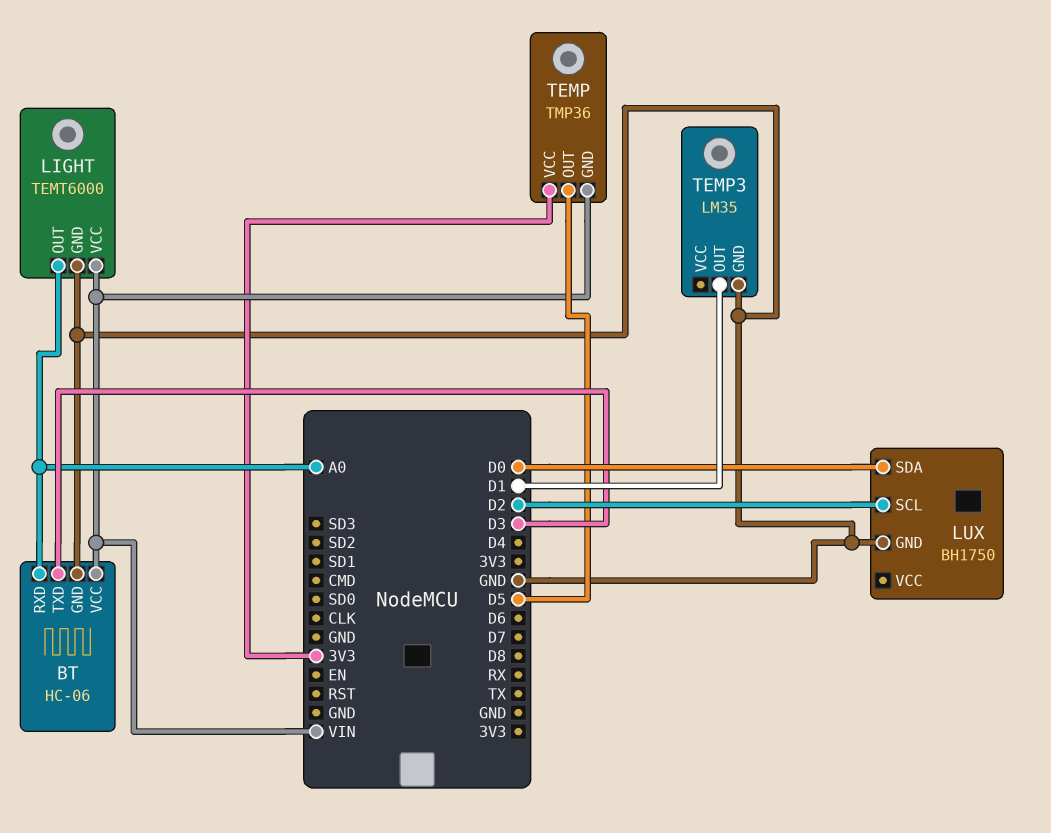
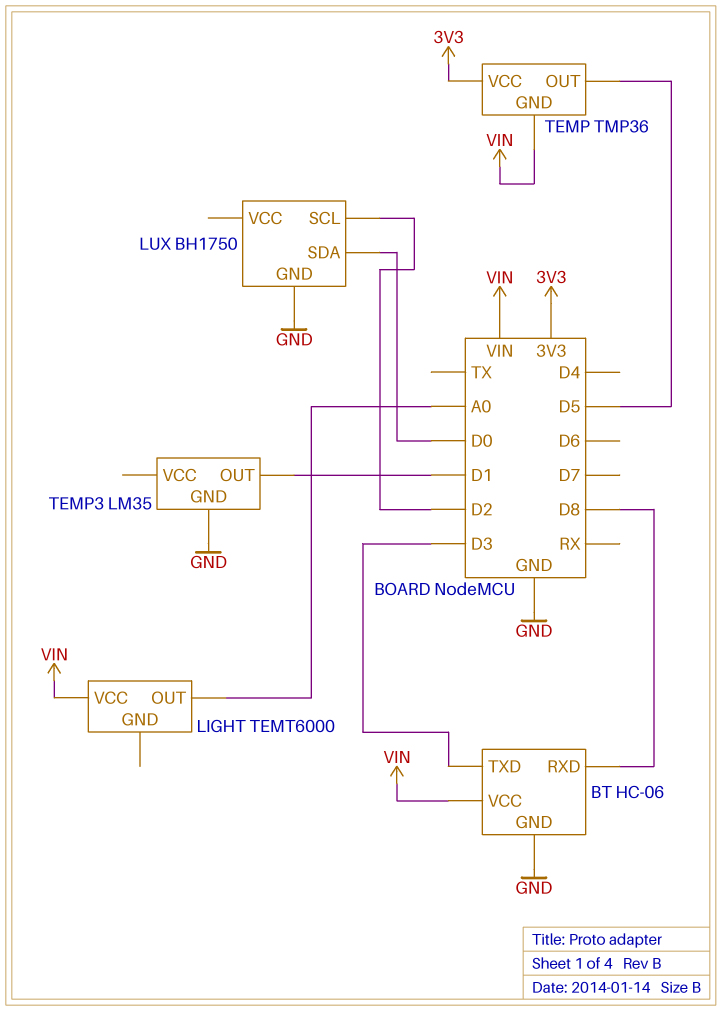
BT pin RXD: A0 -> D8
LIGHT pin GND: GND -> none

